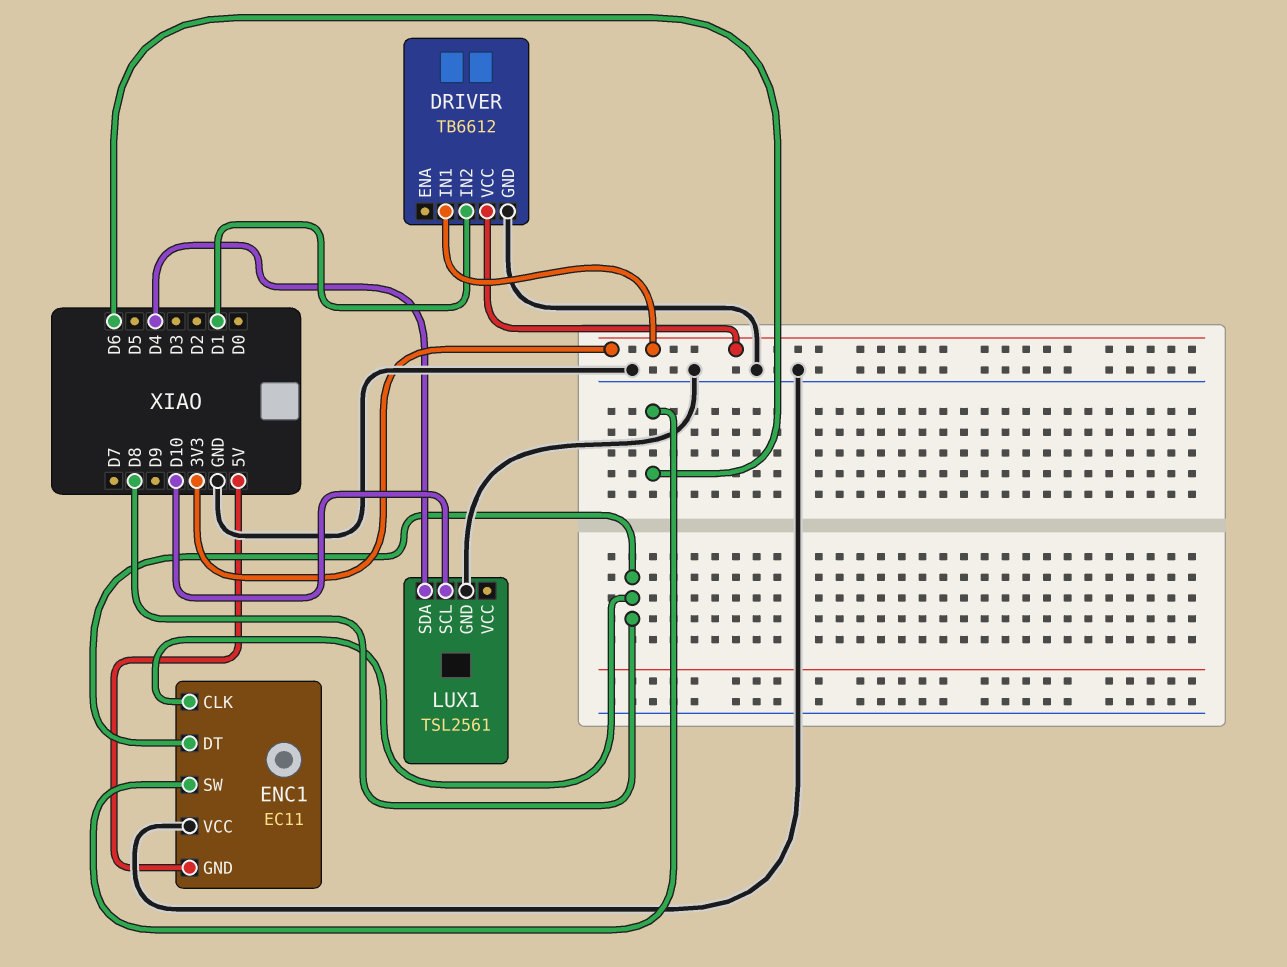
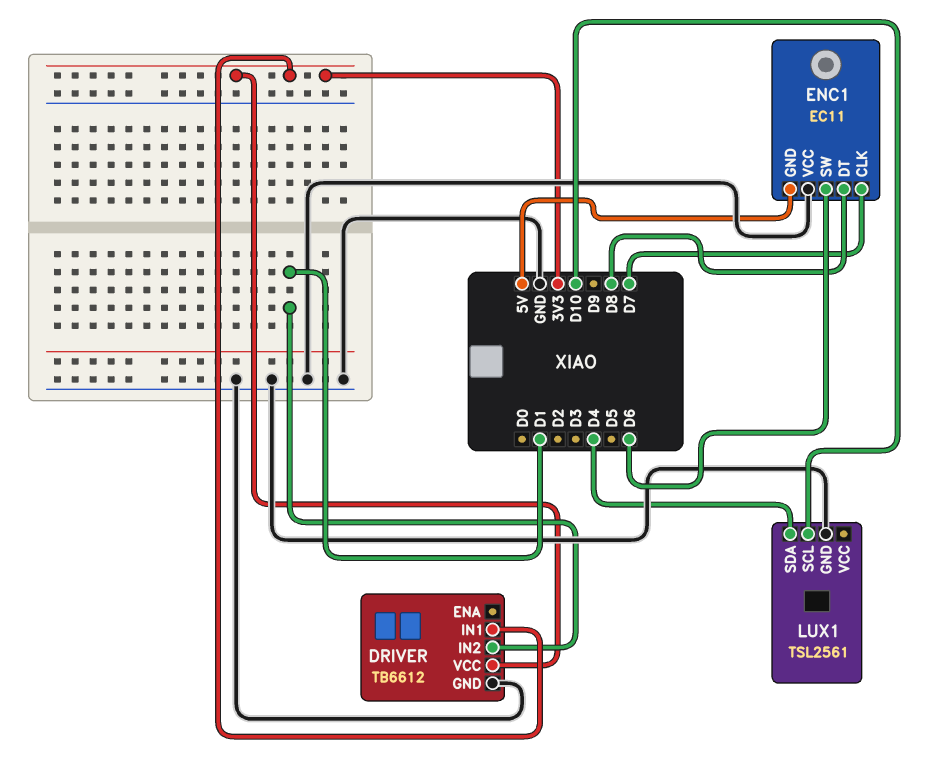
ENC1 pin CLK: D8 -> D7

